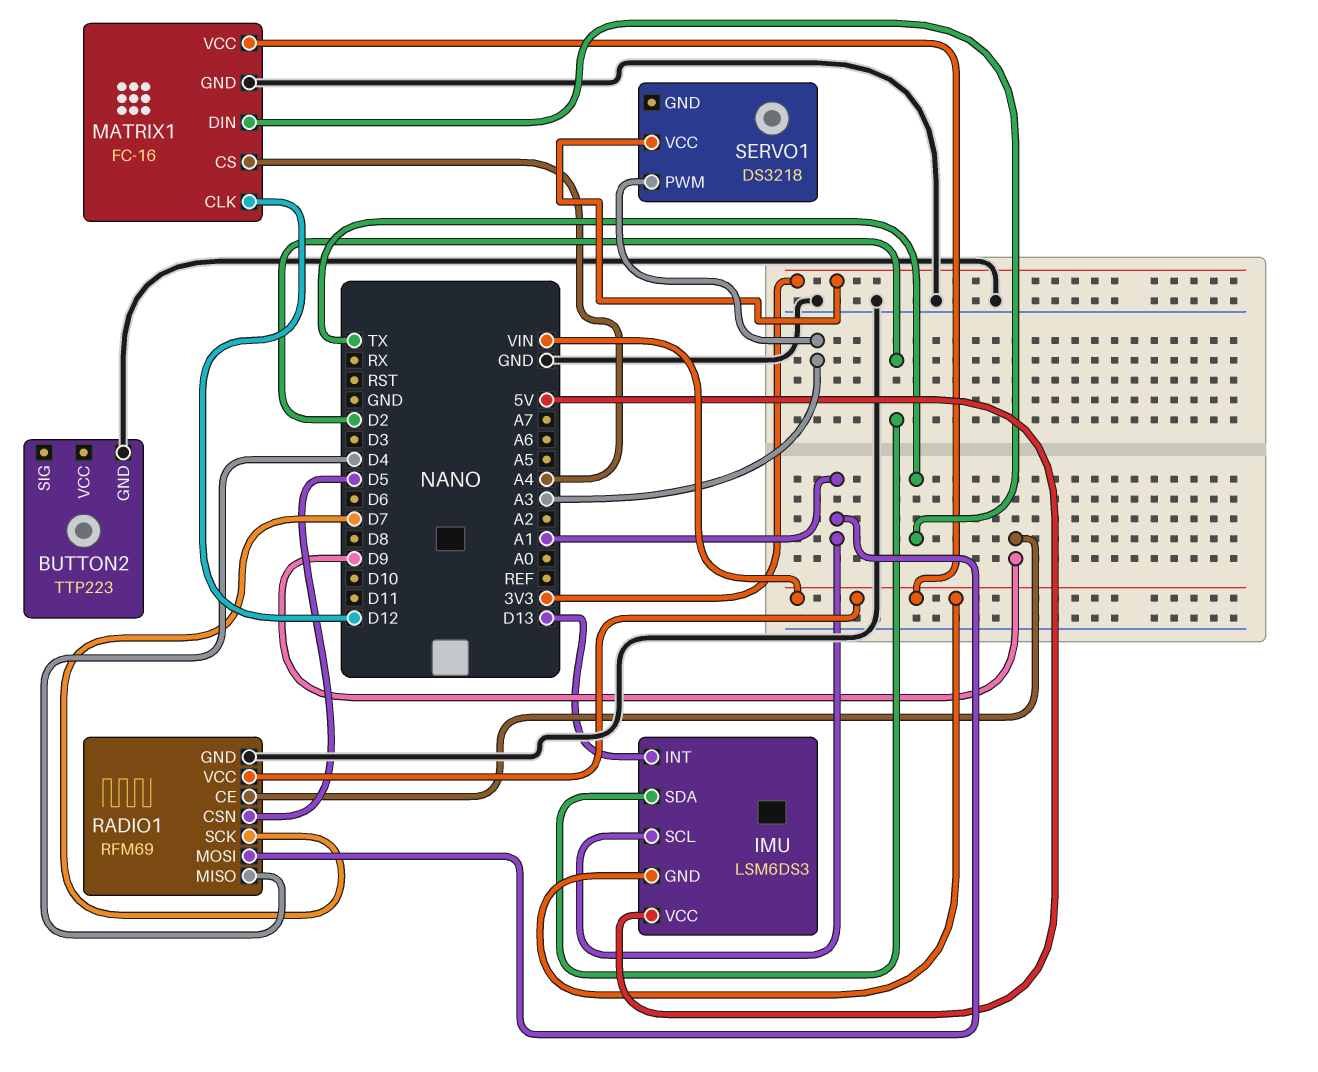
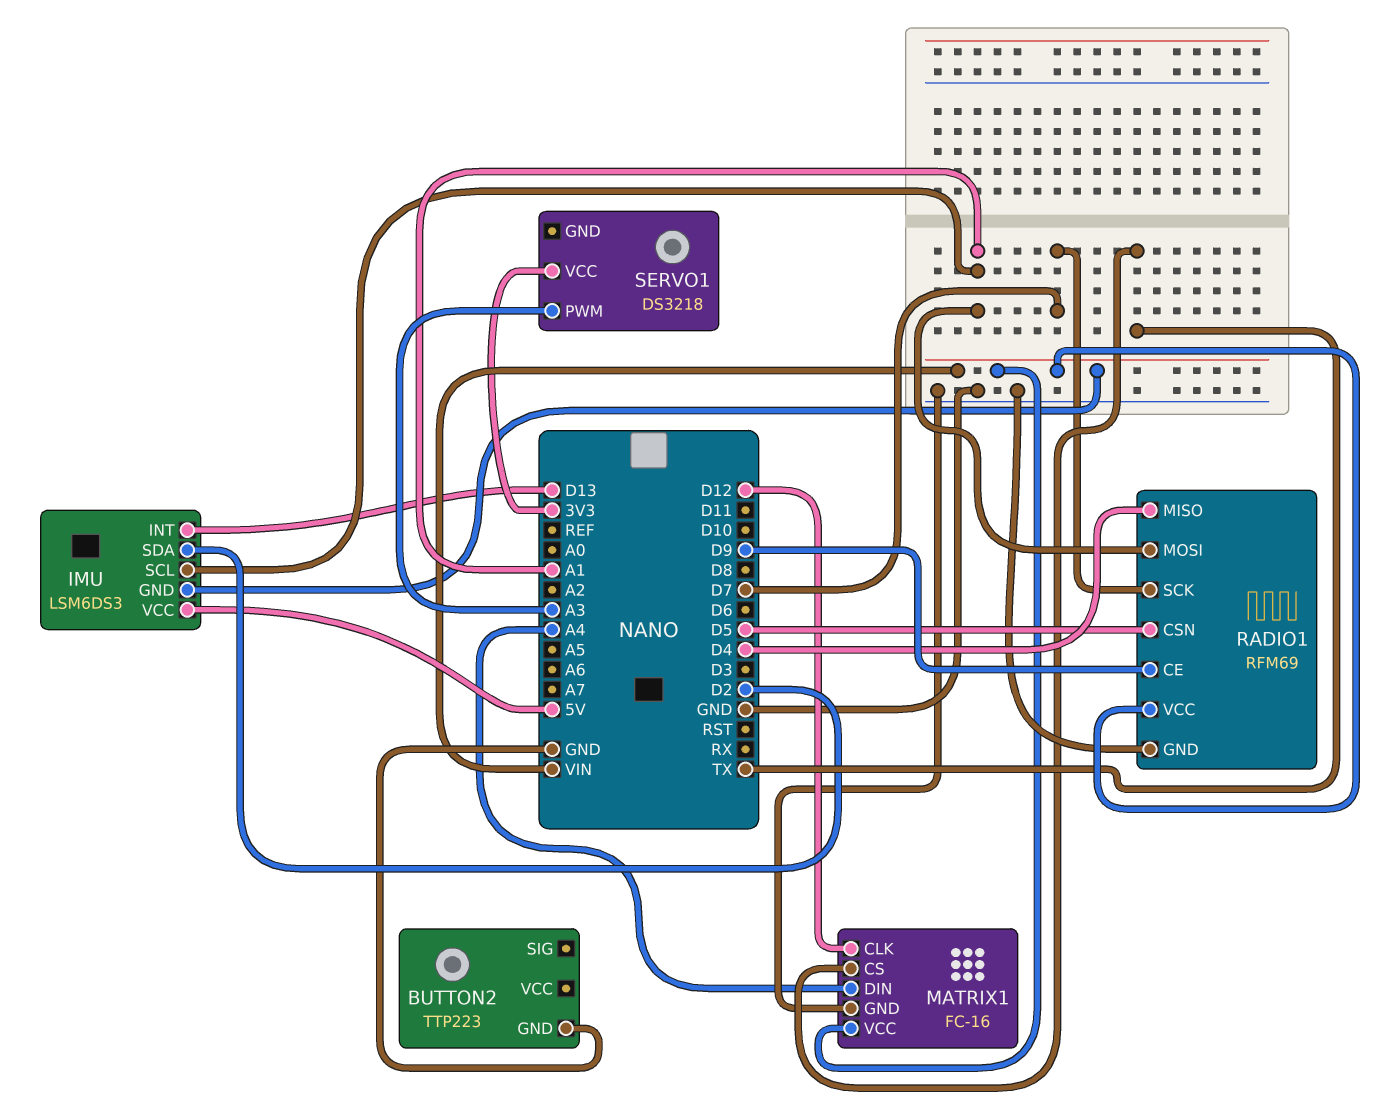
MATRIX1 pin CS: A4 -> TX
MATRIX1 pin DIN: TX -> A4

